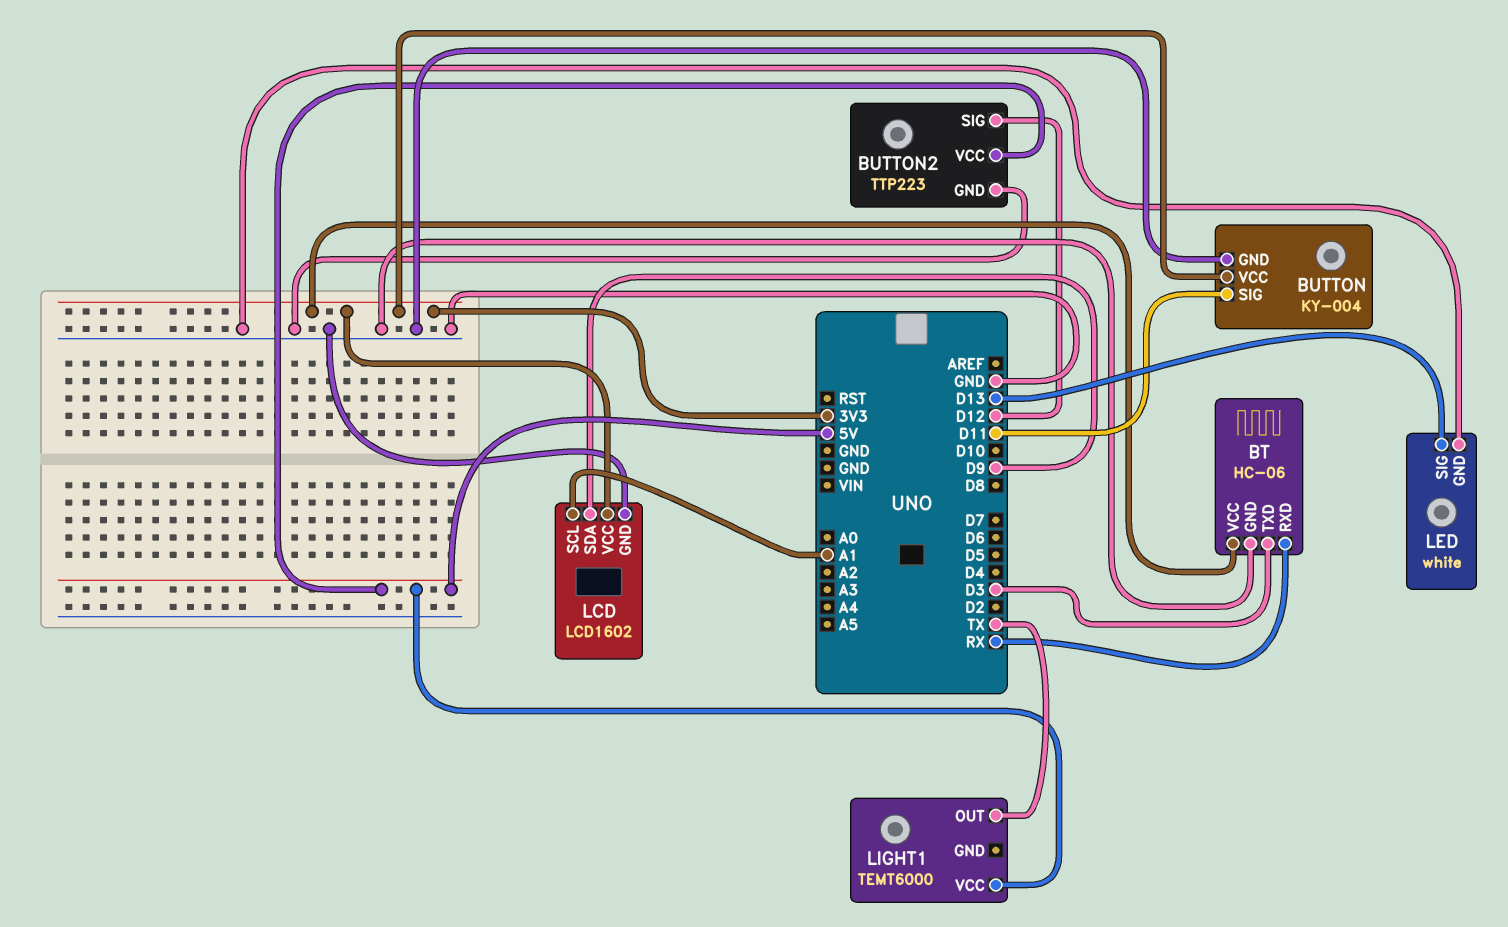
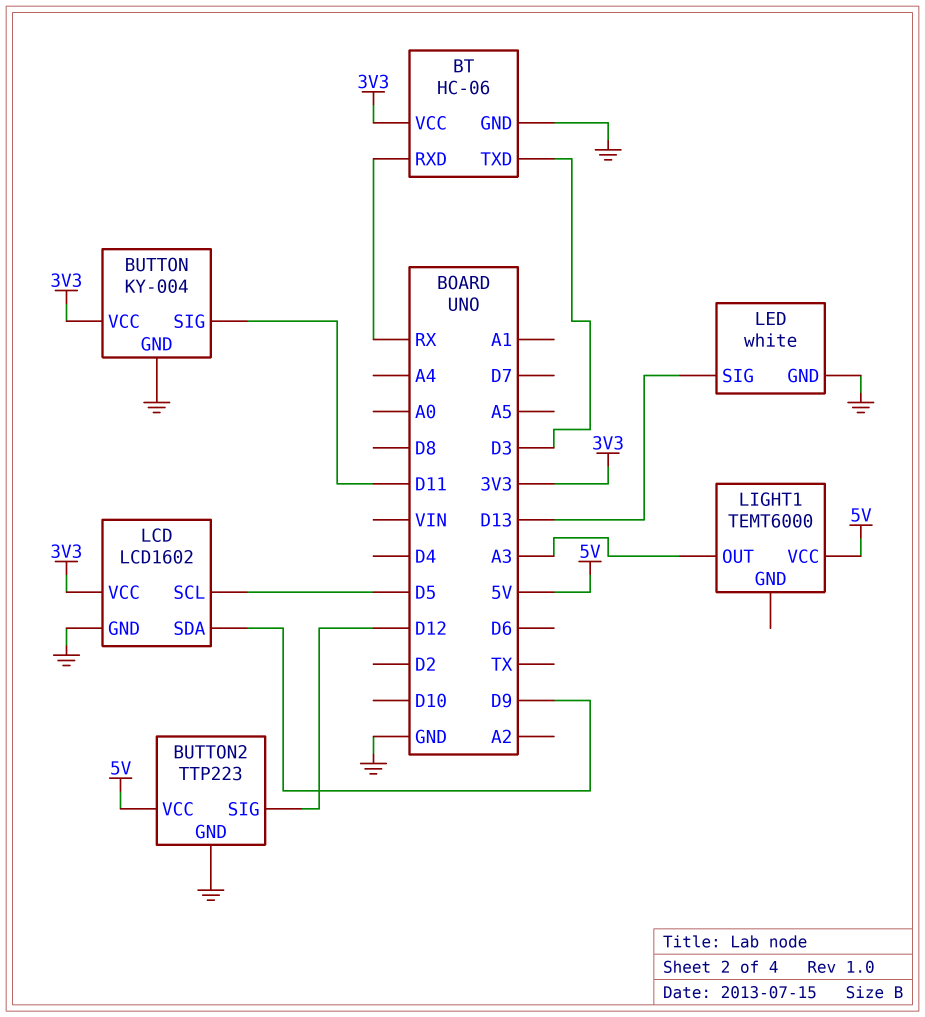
LCD pin SCL: A1 -> D5
LIGHT1 pin OUT: TX -> A3

